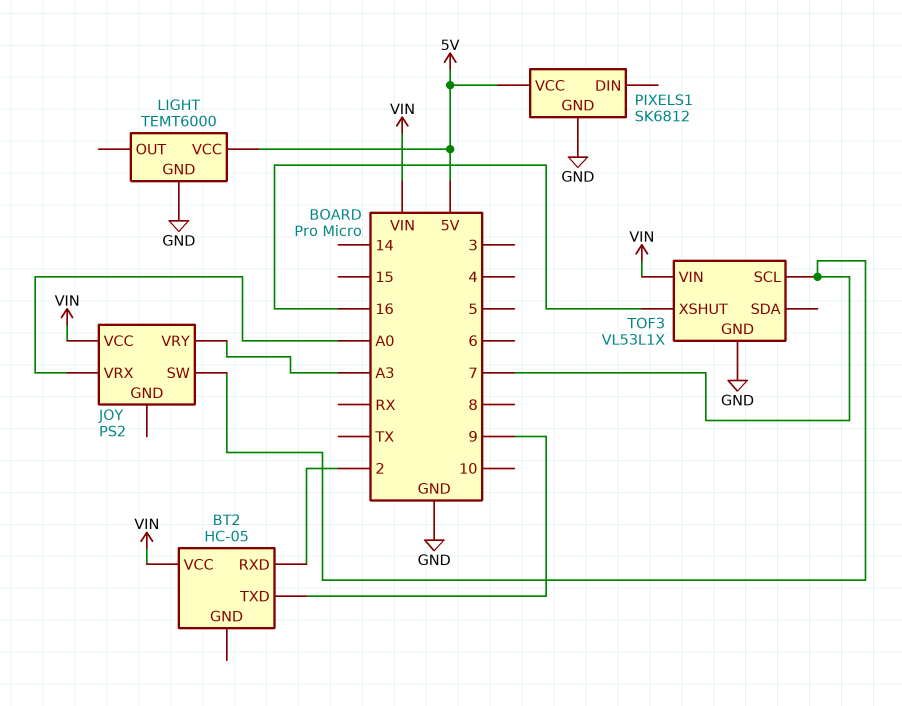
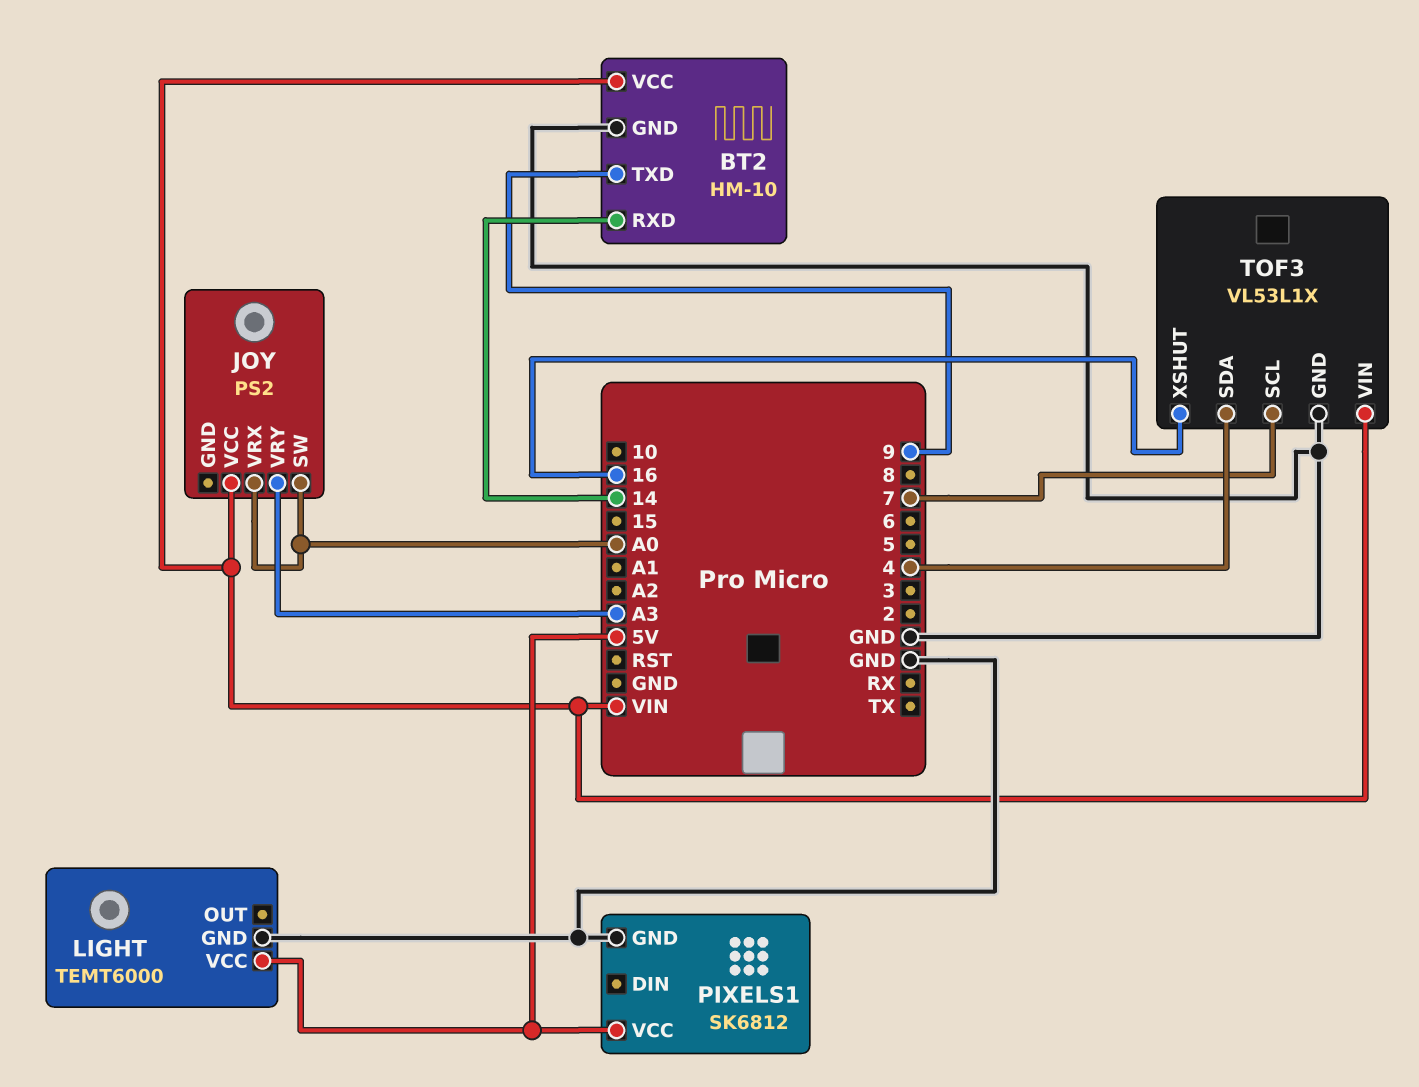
BT2: HC-05 -> HM-10
BT2 pin GND: none -> GND
BT2 pin RXD: 2 -> 14
JOY pin SW: 7 -> A0
TOF3 pin SDA: none -> 4

